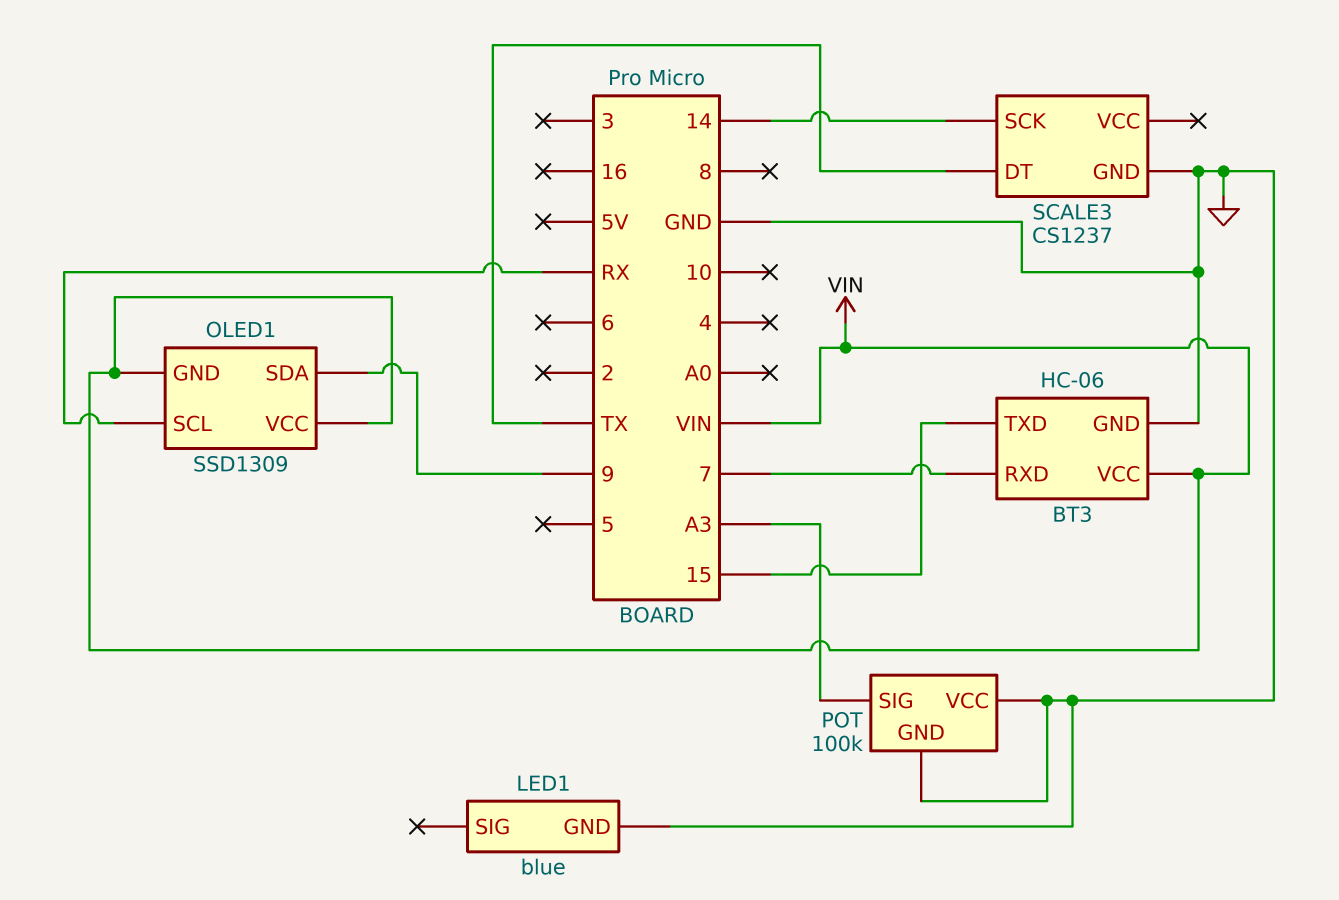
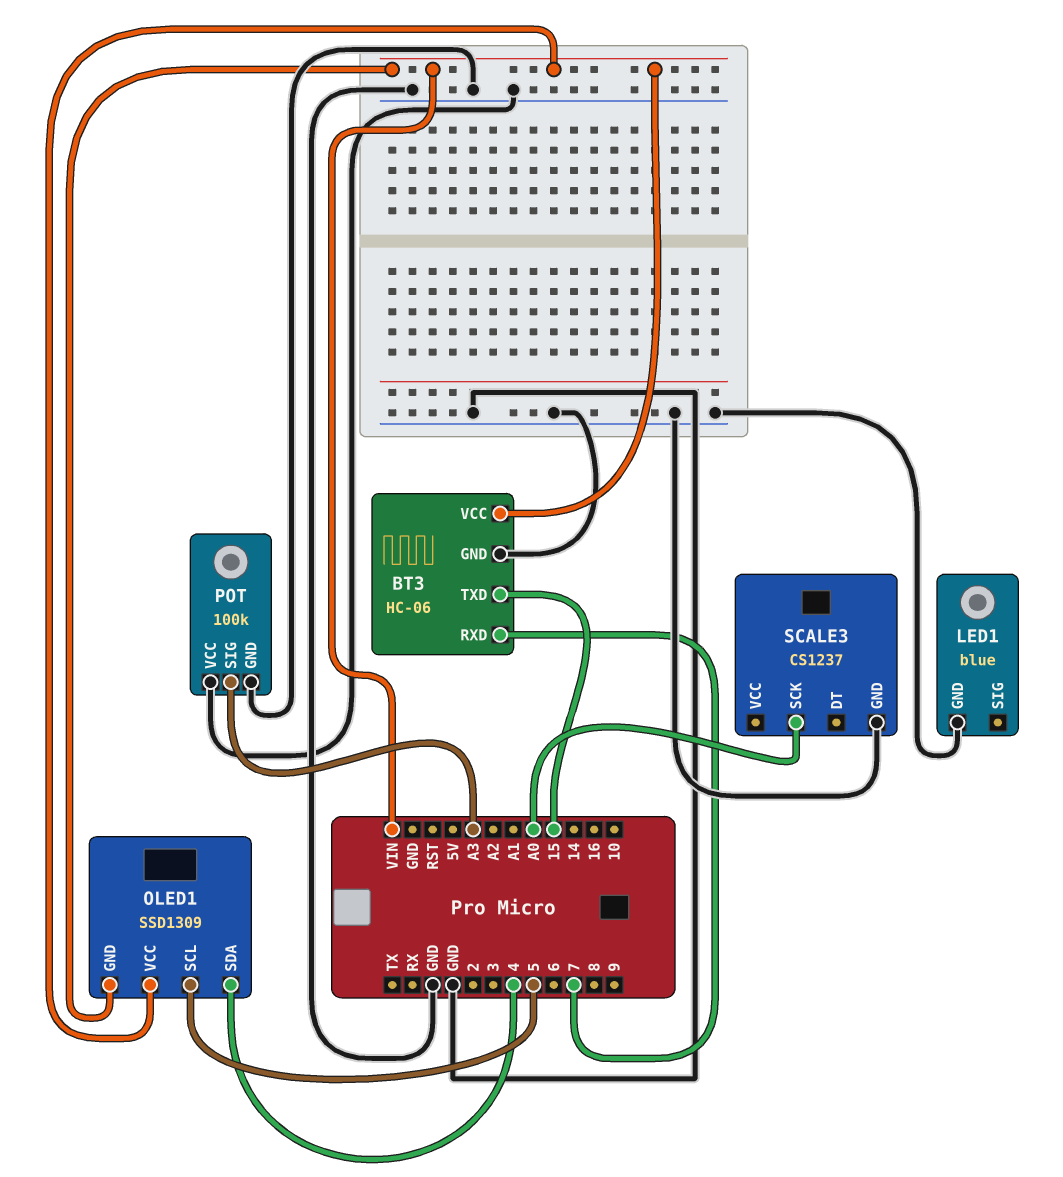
OLED1 pin SCL: RX -> 5
OLED1 pin SDA: 9 -> 4
SCALE3 pin DT: TX -> none
SCALE3 pin SCK: 14 -> A0

